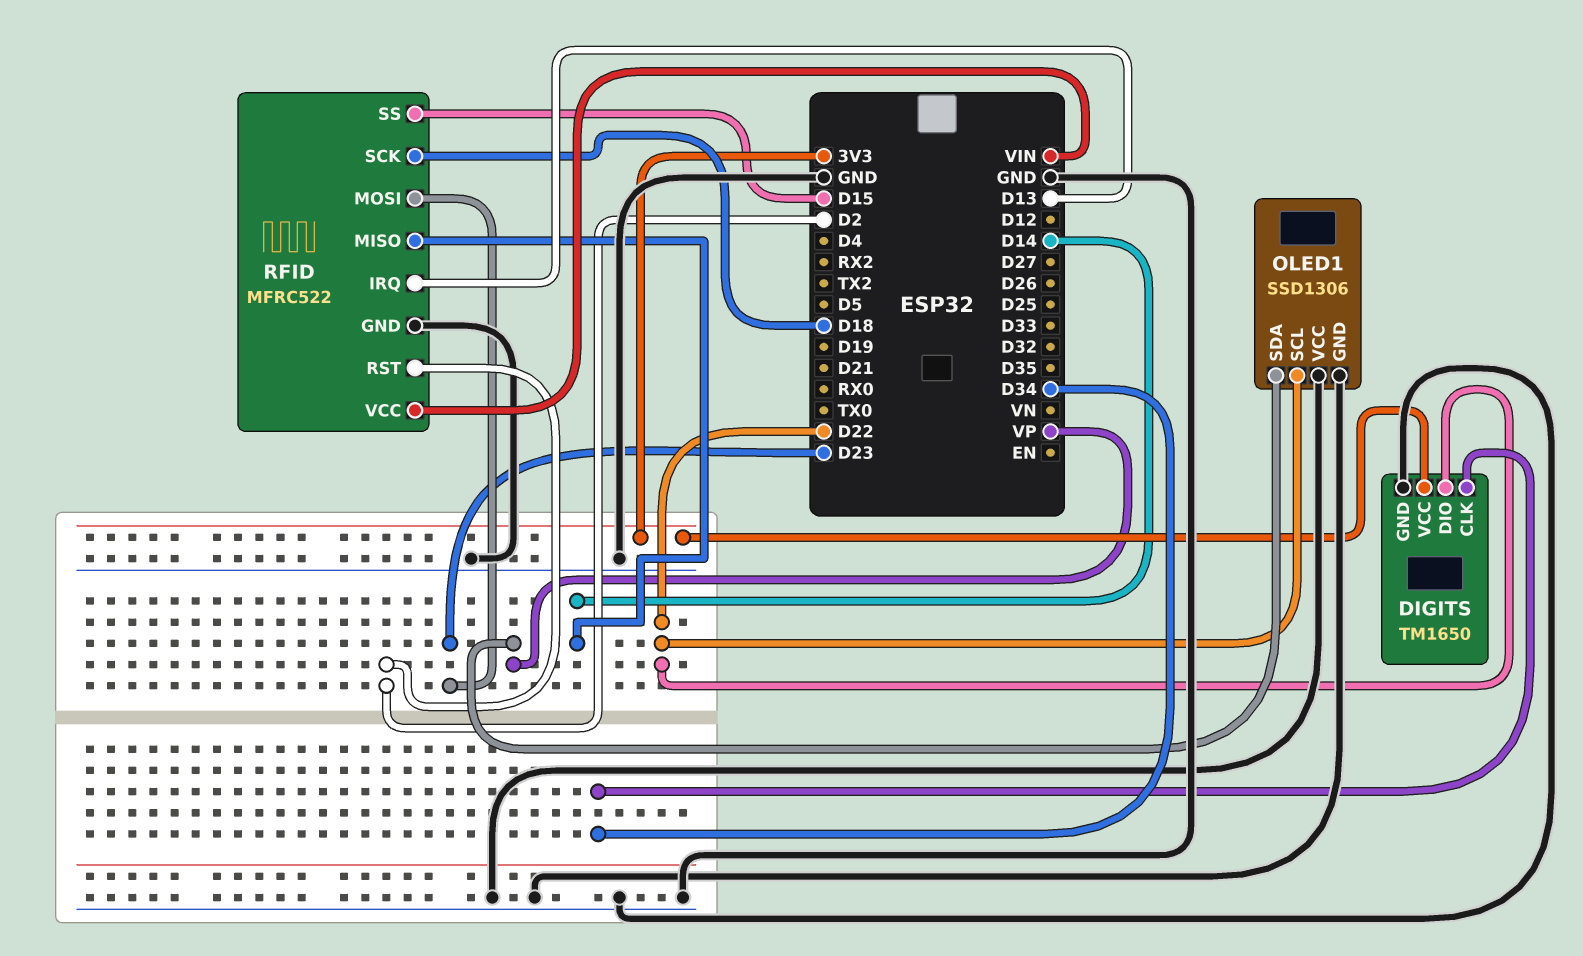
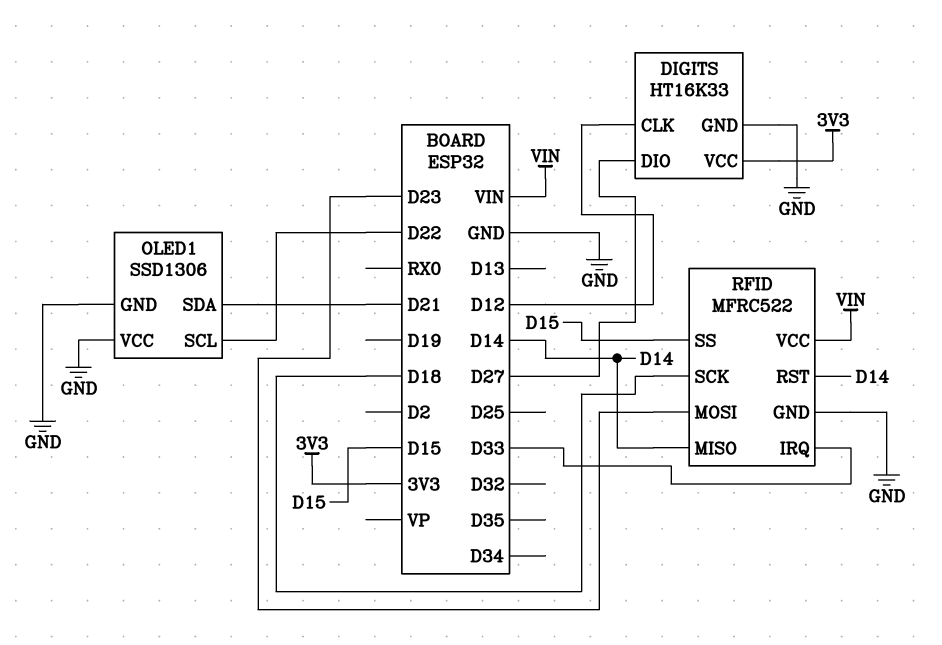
DIGITS: TM1650 -> HT16K33
DIGITS pin CLK: D34 -> D12
DIGITS pin DIO: D22 -> D27
OLED1 pin SDA: VP -> D21
RFID pin IRQ: D13 -> D33
RFID pin RST: D2 -> D14

